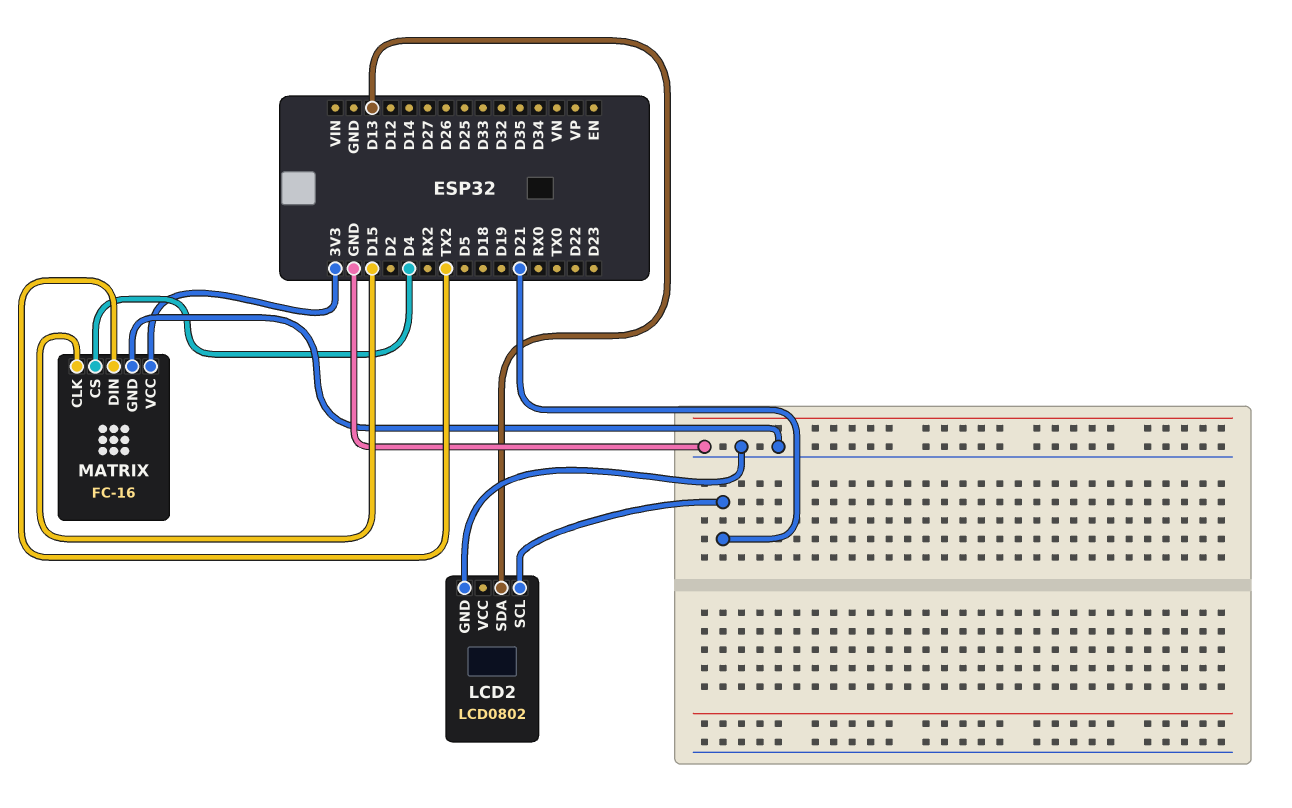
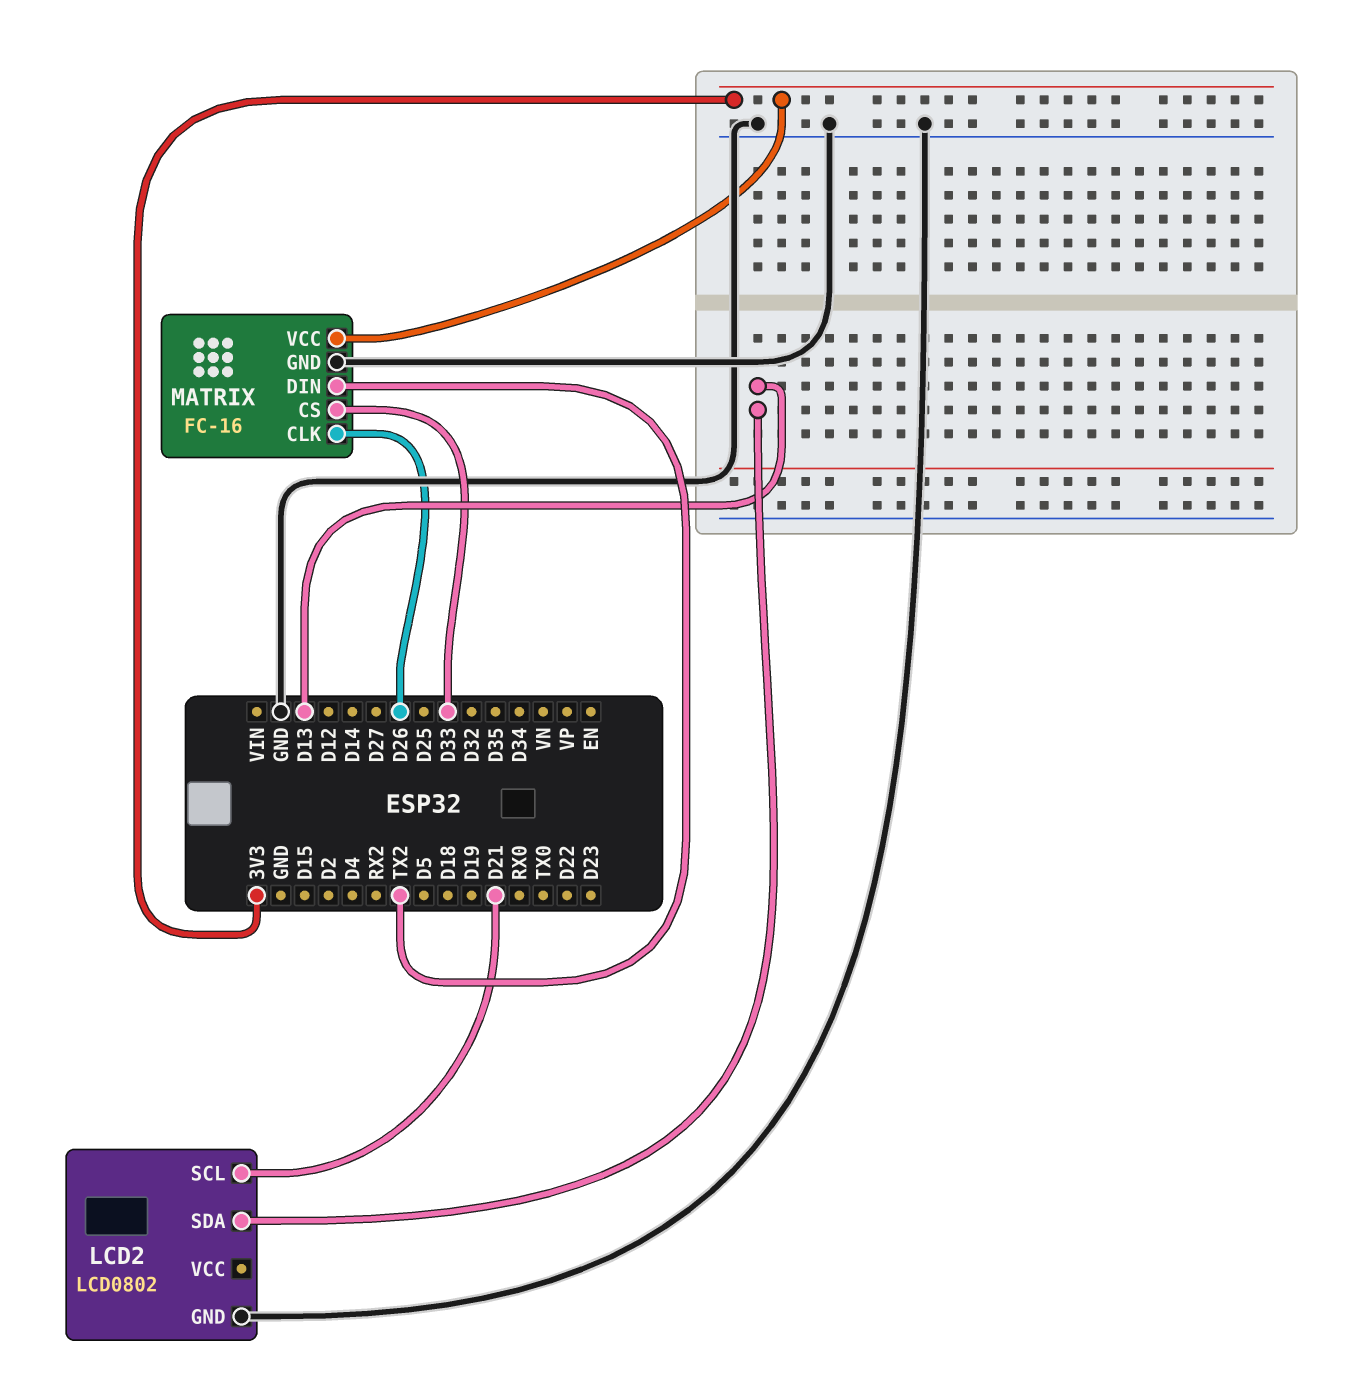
MATRIX pin CLK: D15 -> D26
MATRIX pin CS: D4 -> D33

